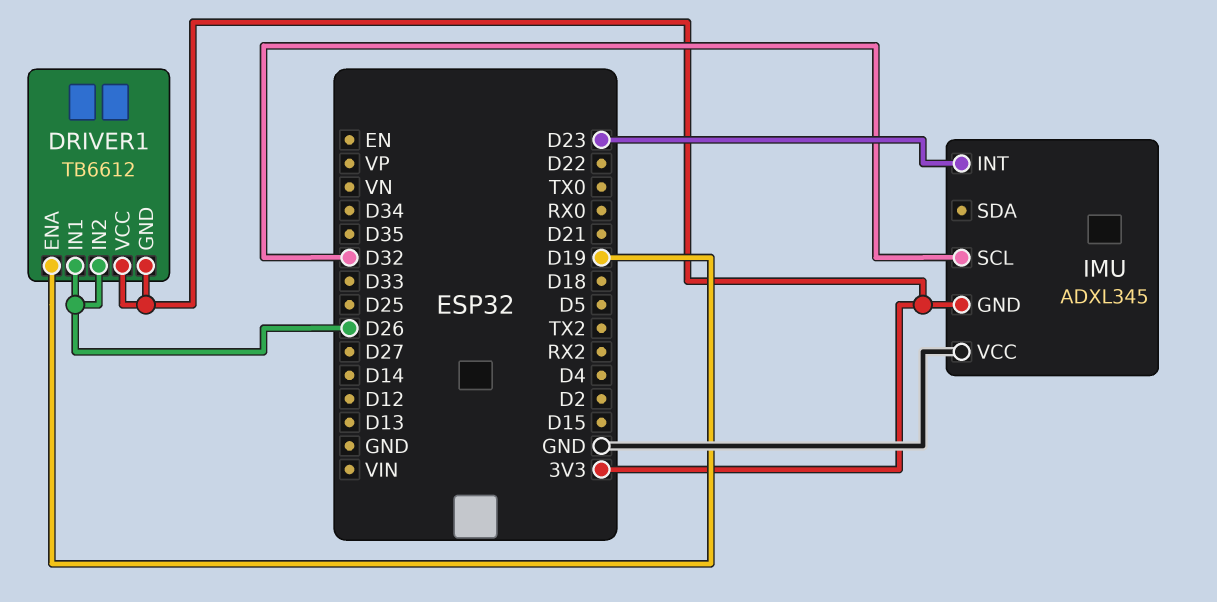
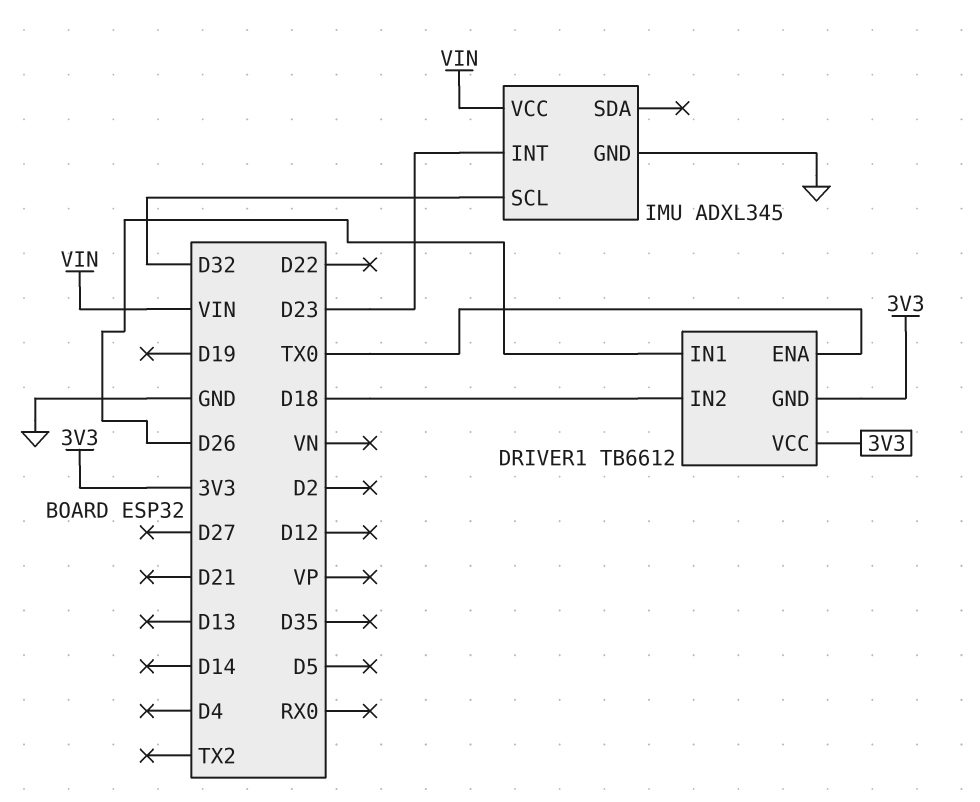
DRIVER1 pin ENA: D19 -> TX0
DRIVER1 pin IN2: D26 -> D18
IMU pin GND: 3V3 -> GND
IMU pin VCC: GND -> VIN

